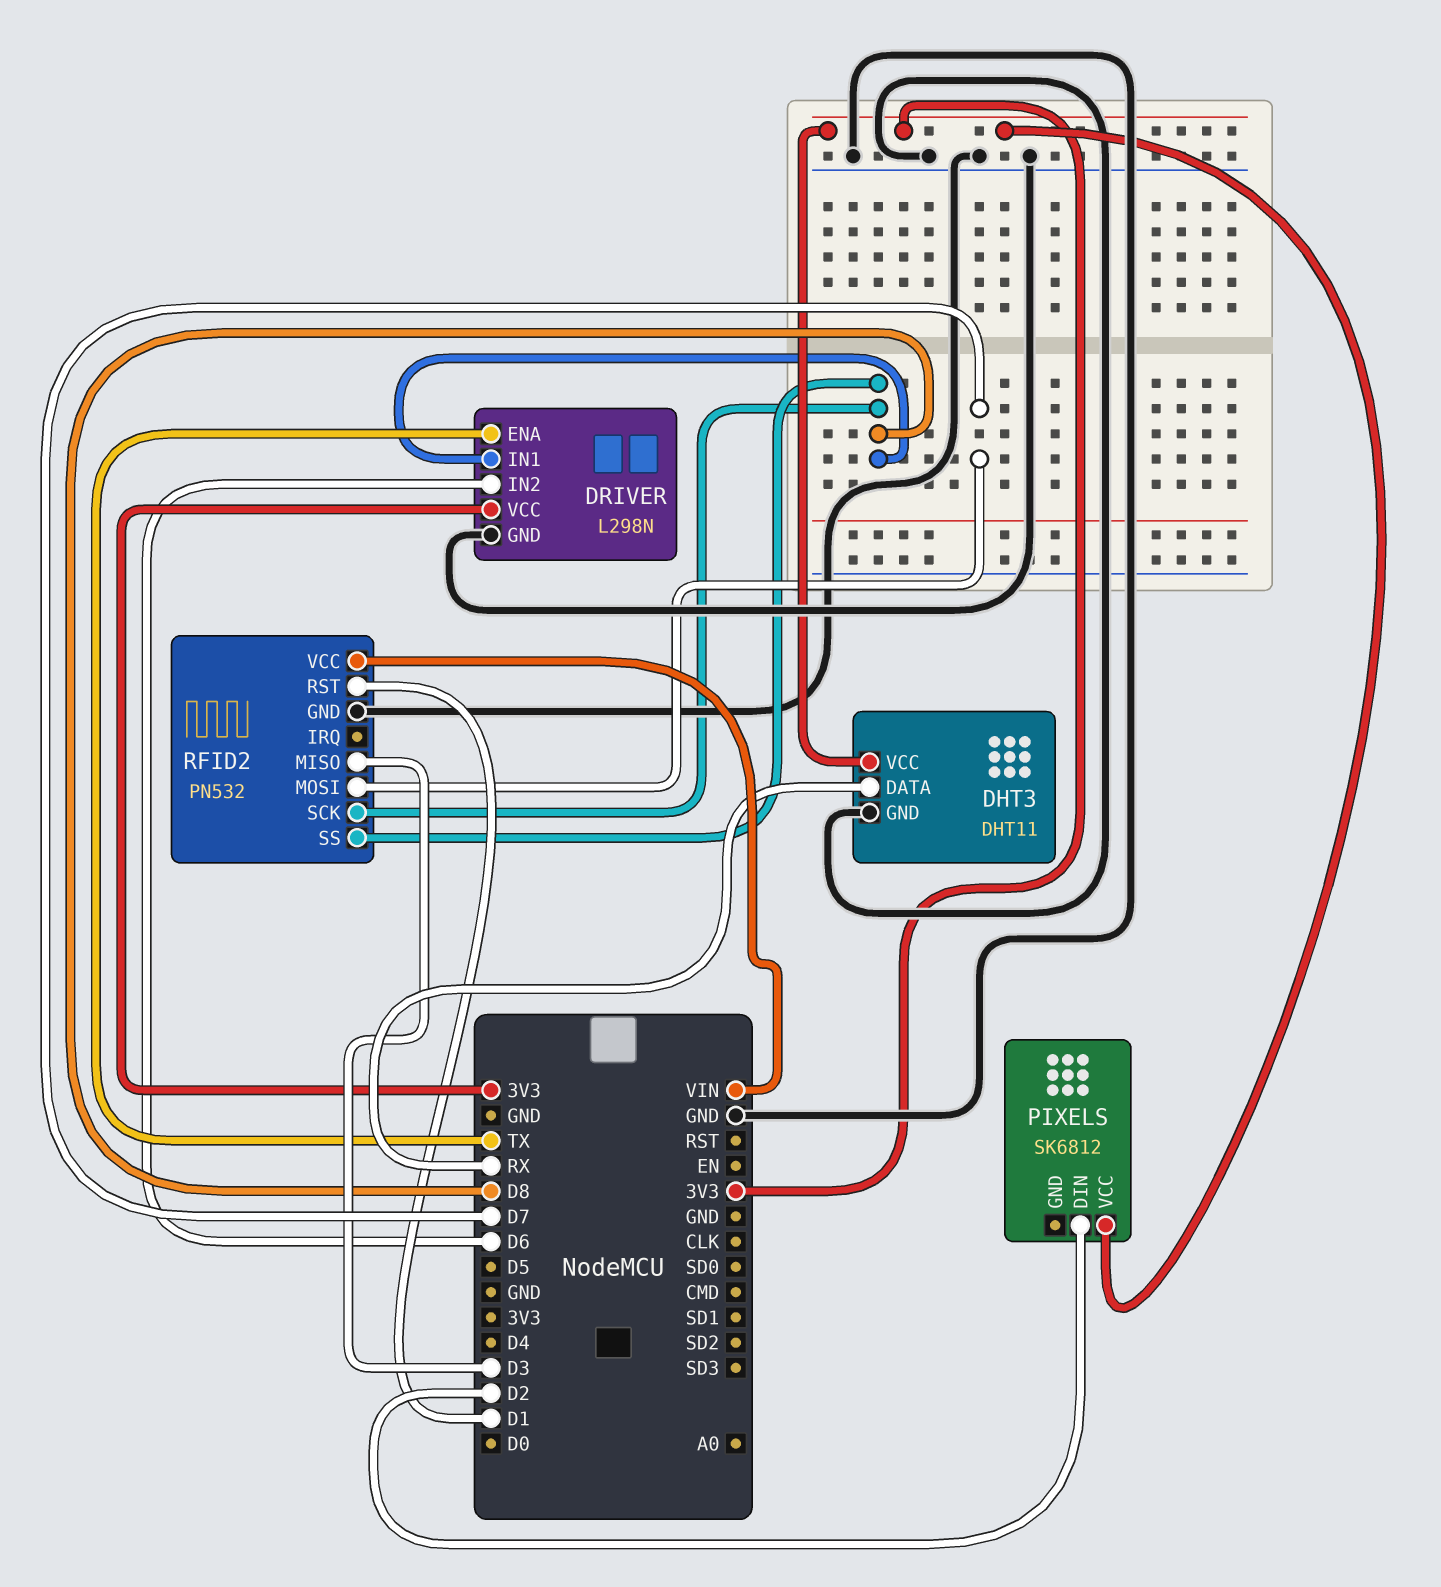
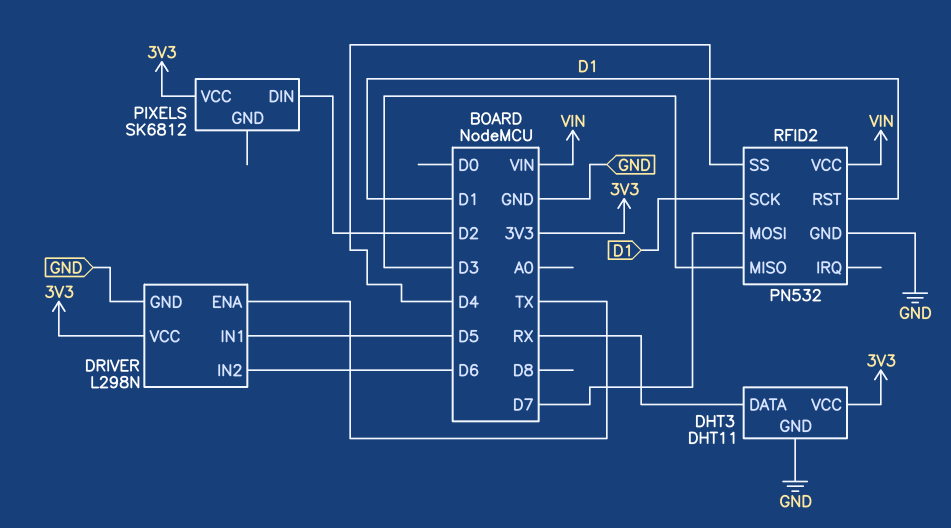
DRIVER pin IN1: D8 -> D5
RFID2 pin SCK: D8 -> D1
RFID2 pin SS: D8 -> D4

